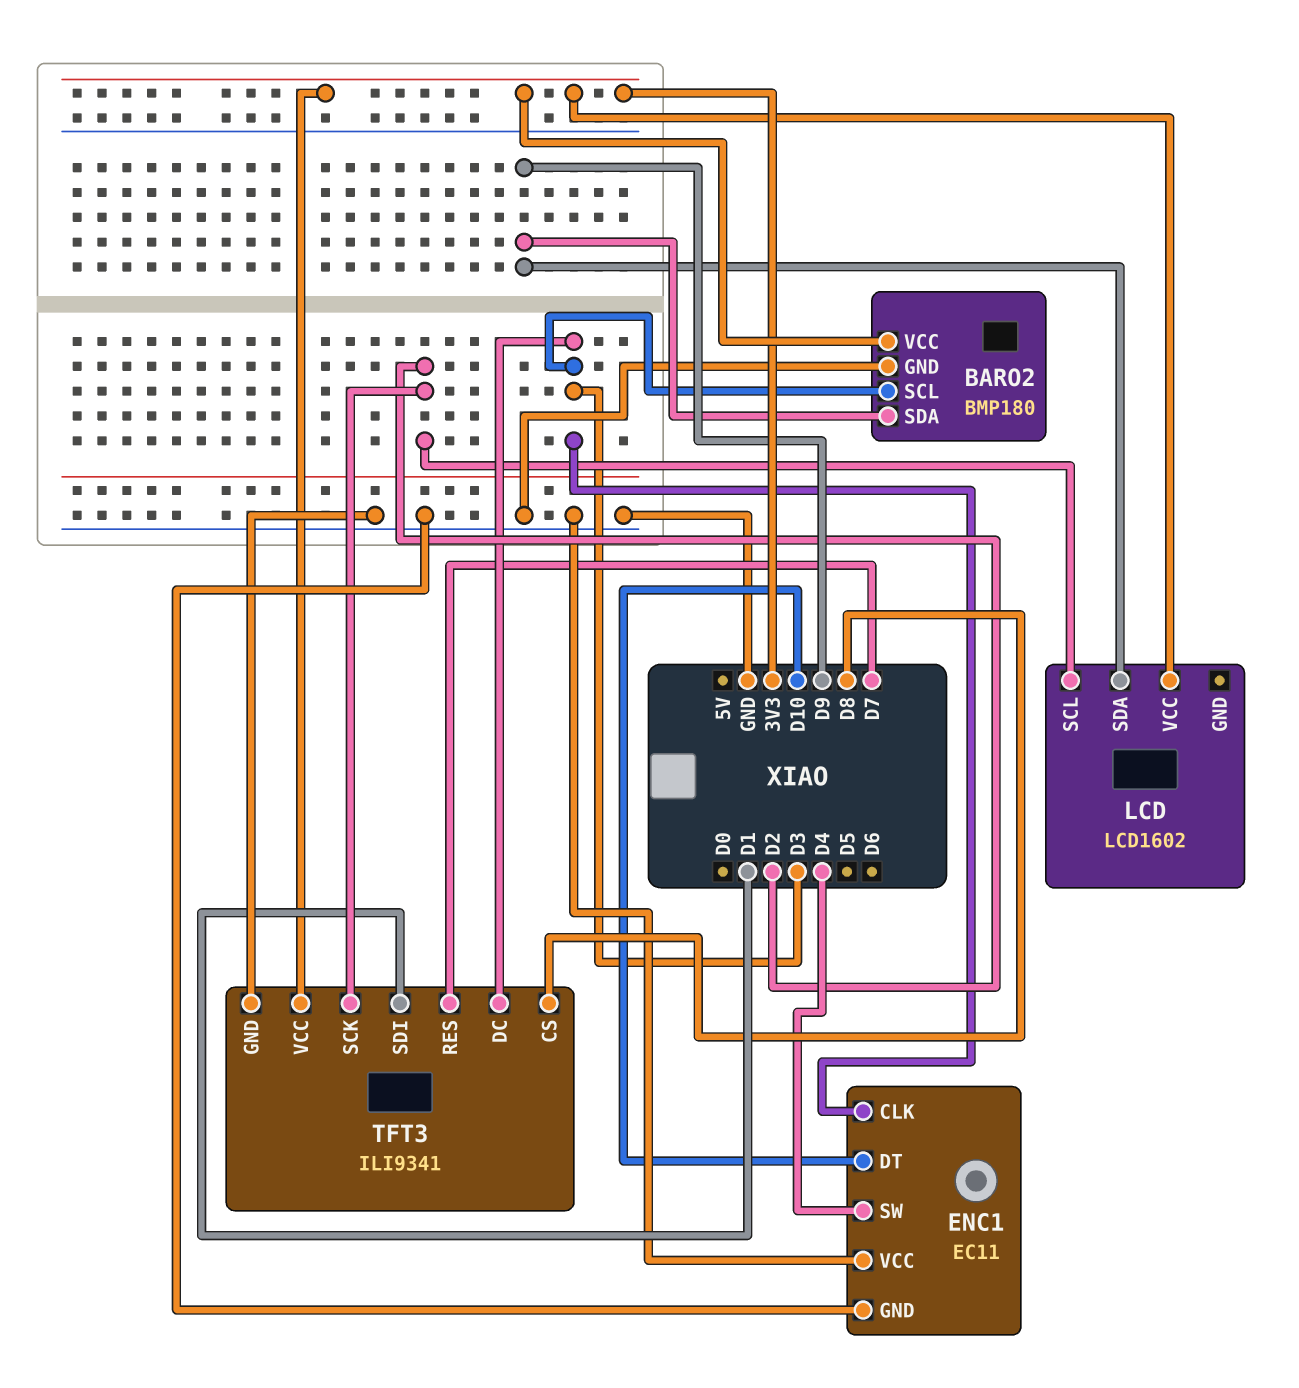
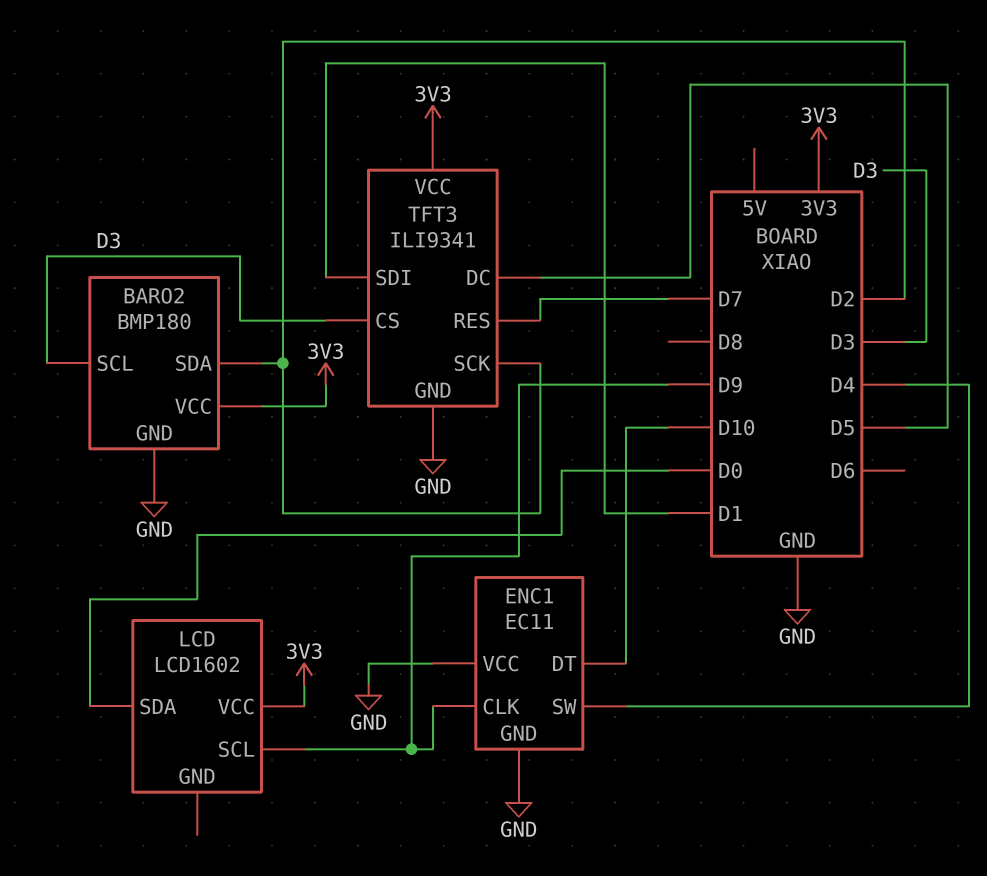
BARO2 pin SDA: D9 -> D2
ENC1 pin CLK: D3 -> D9
LCD pin SCL: D2 -> D9
LCD pin SDA: D9 -> D0
TFT3 pin CS: D8 -> D3
TFT3 pin DC: D3 -> D5

